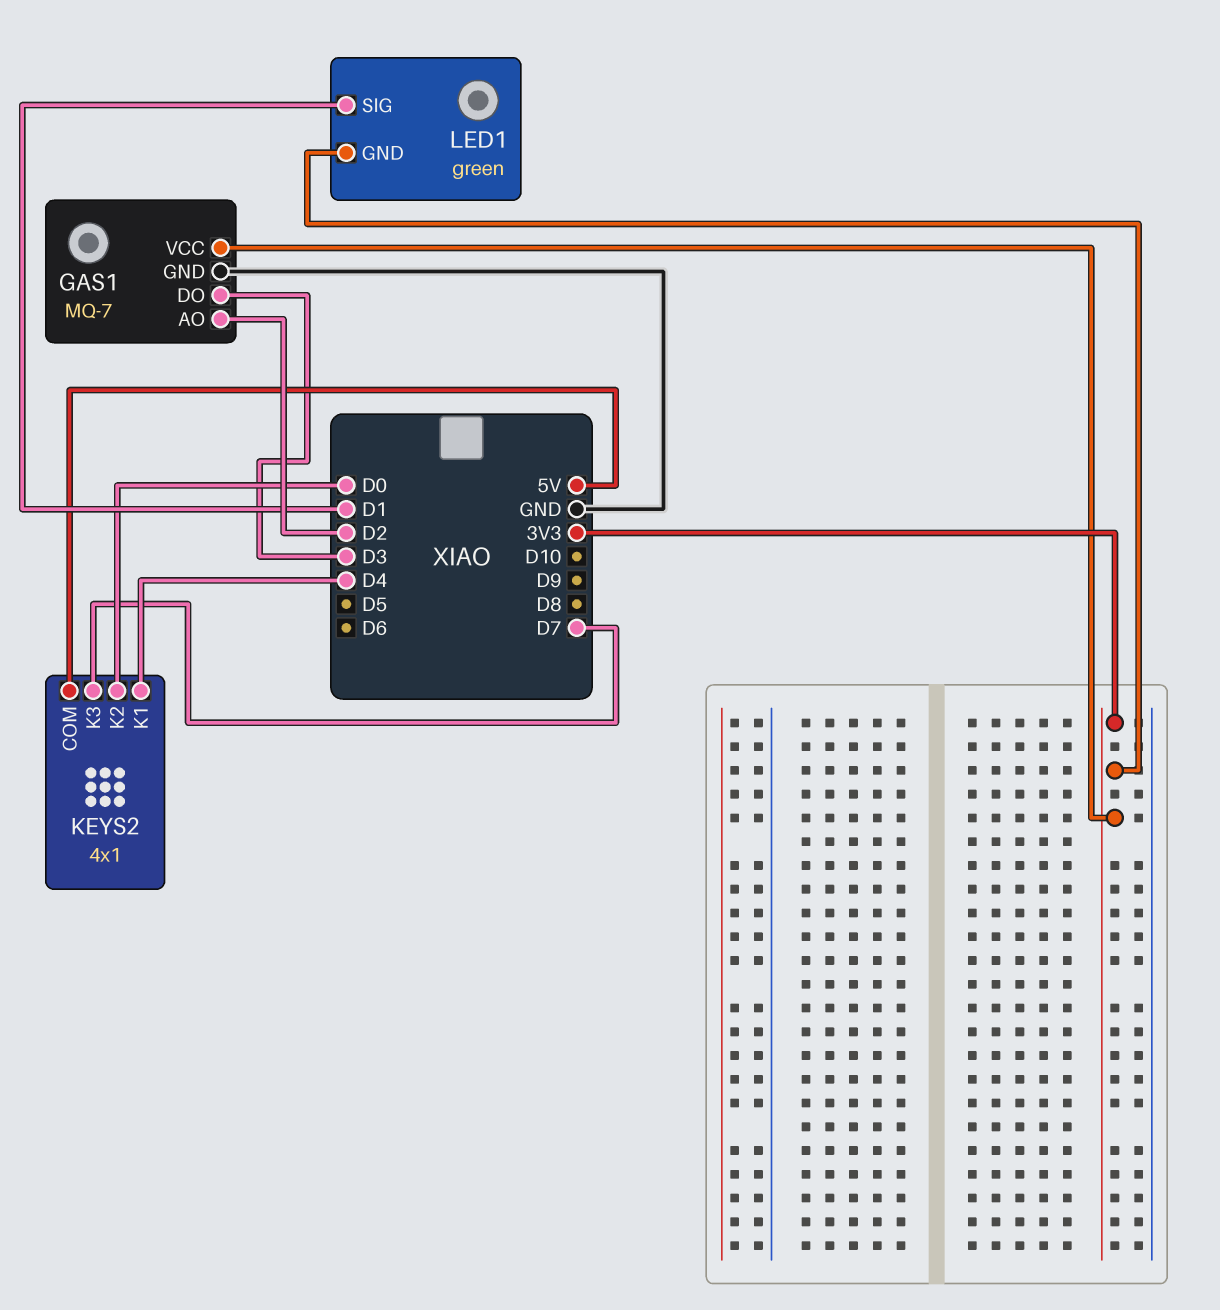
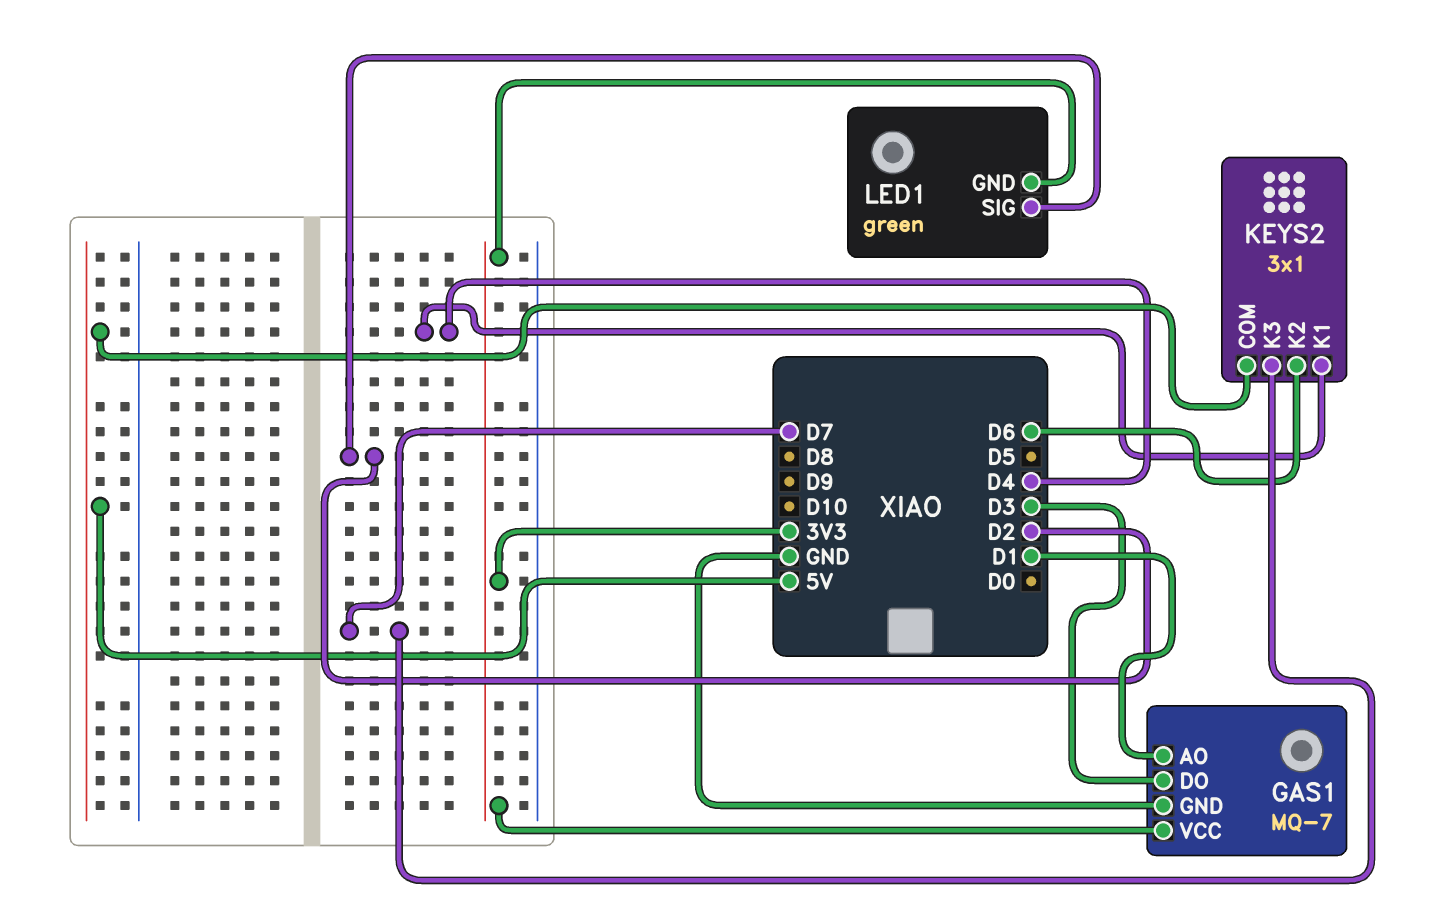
GAS1 pin AO: D2 -> D1
KEYS2: 4x1 -> 3x1
KEYS2 pin K2: D0 -> D6
LED1 pin SIG: D1 -> D2

